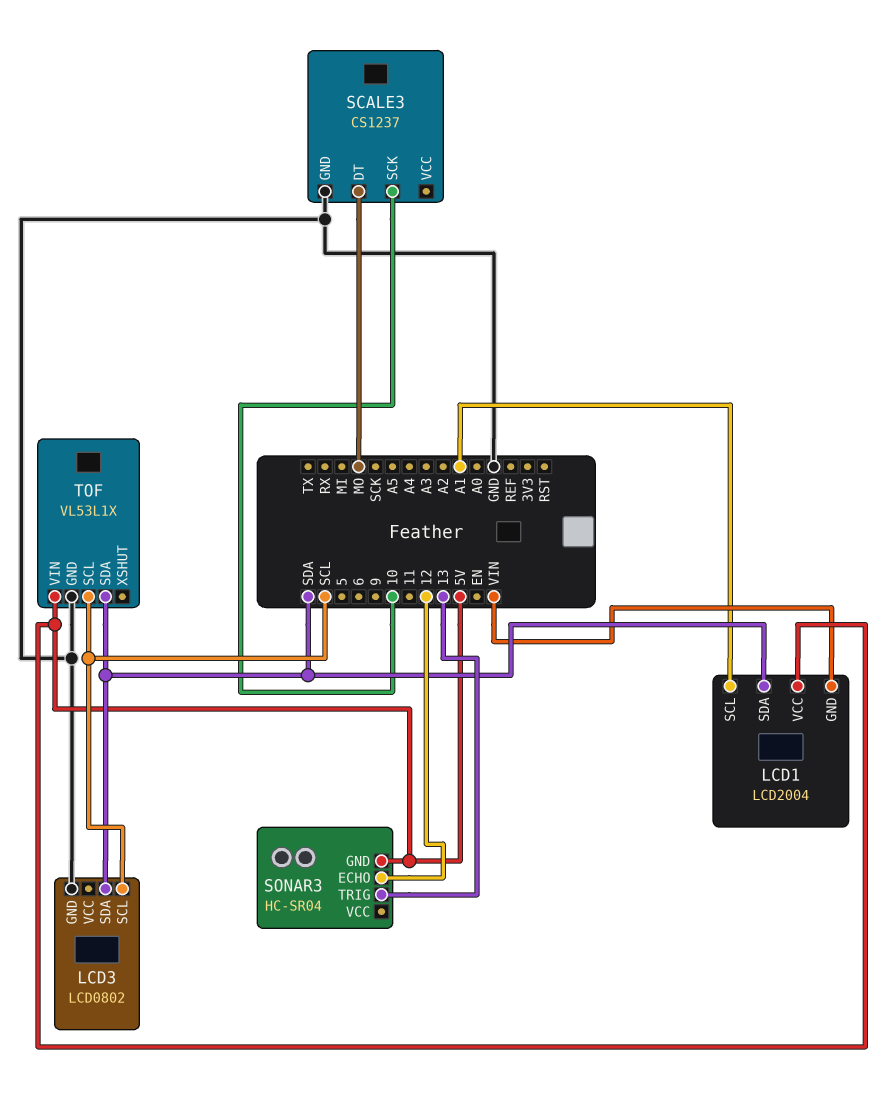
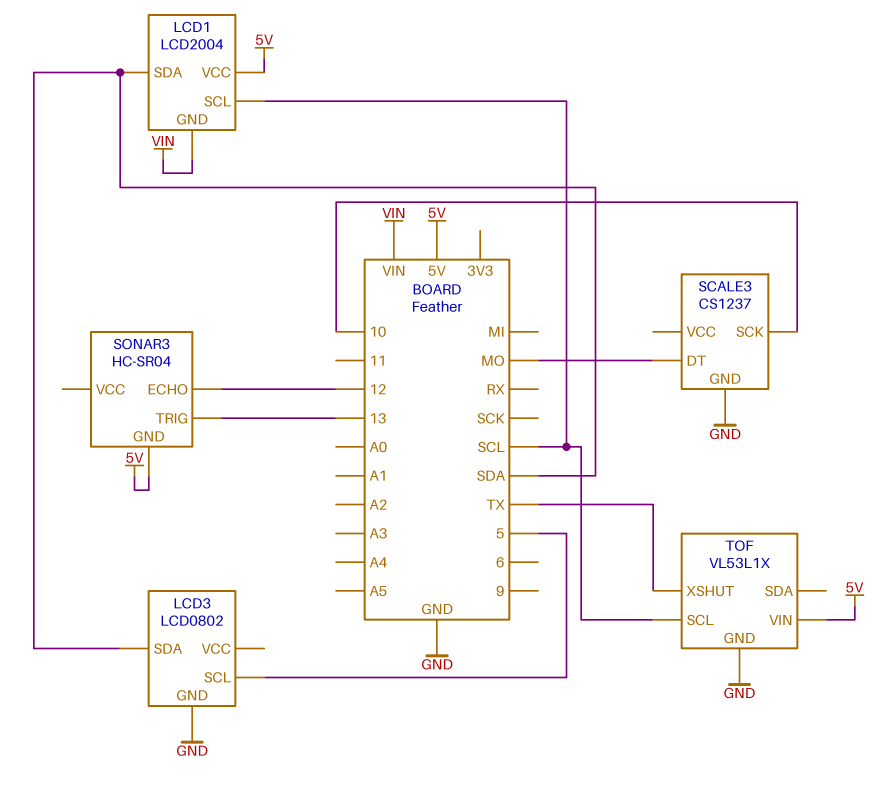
LCD1 pin SCL: A1 -> SCL
LCD3 pin SCL: SCL -> 5
TOF pin SDA: SDA -> none
TOF pin XSHUT: none -> TX

